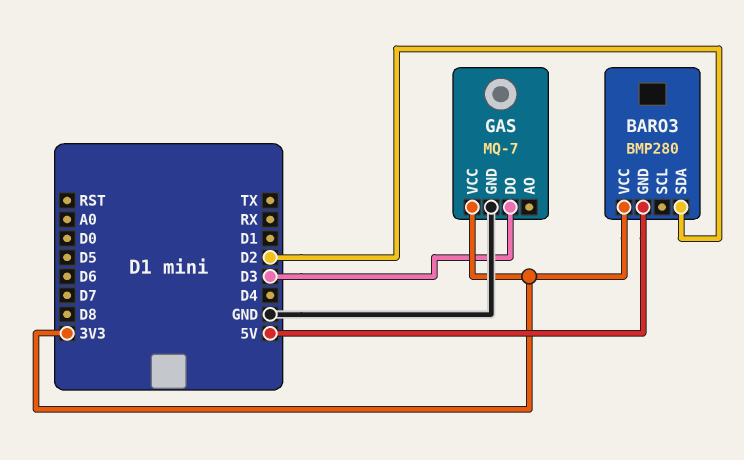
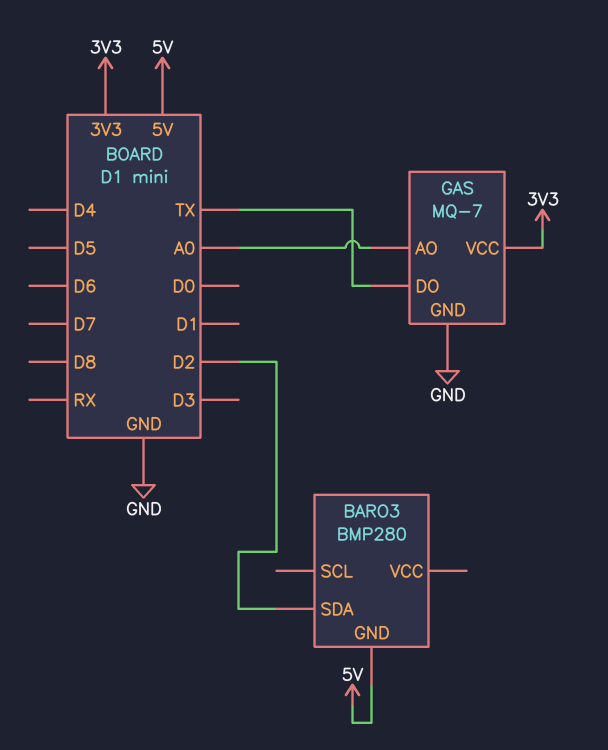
BARO3 pin VCC: 3V3 -> none
GAS pin AO: none -> A0
GAS pin DO: D3 -> TX

